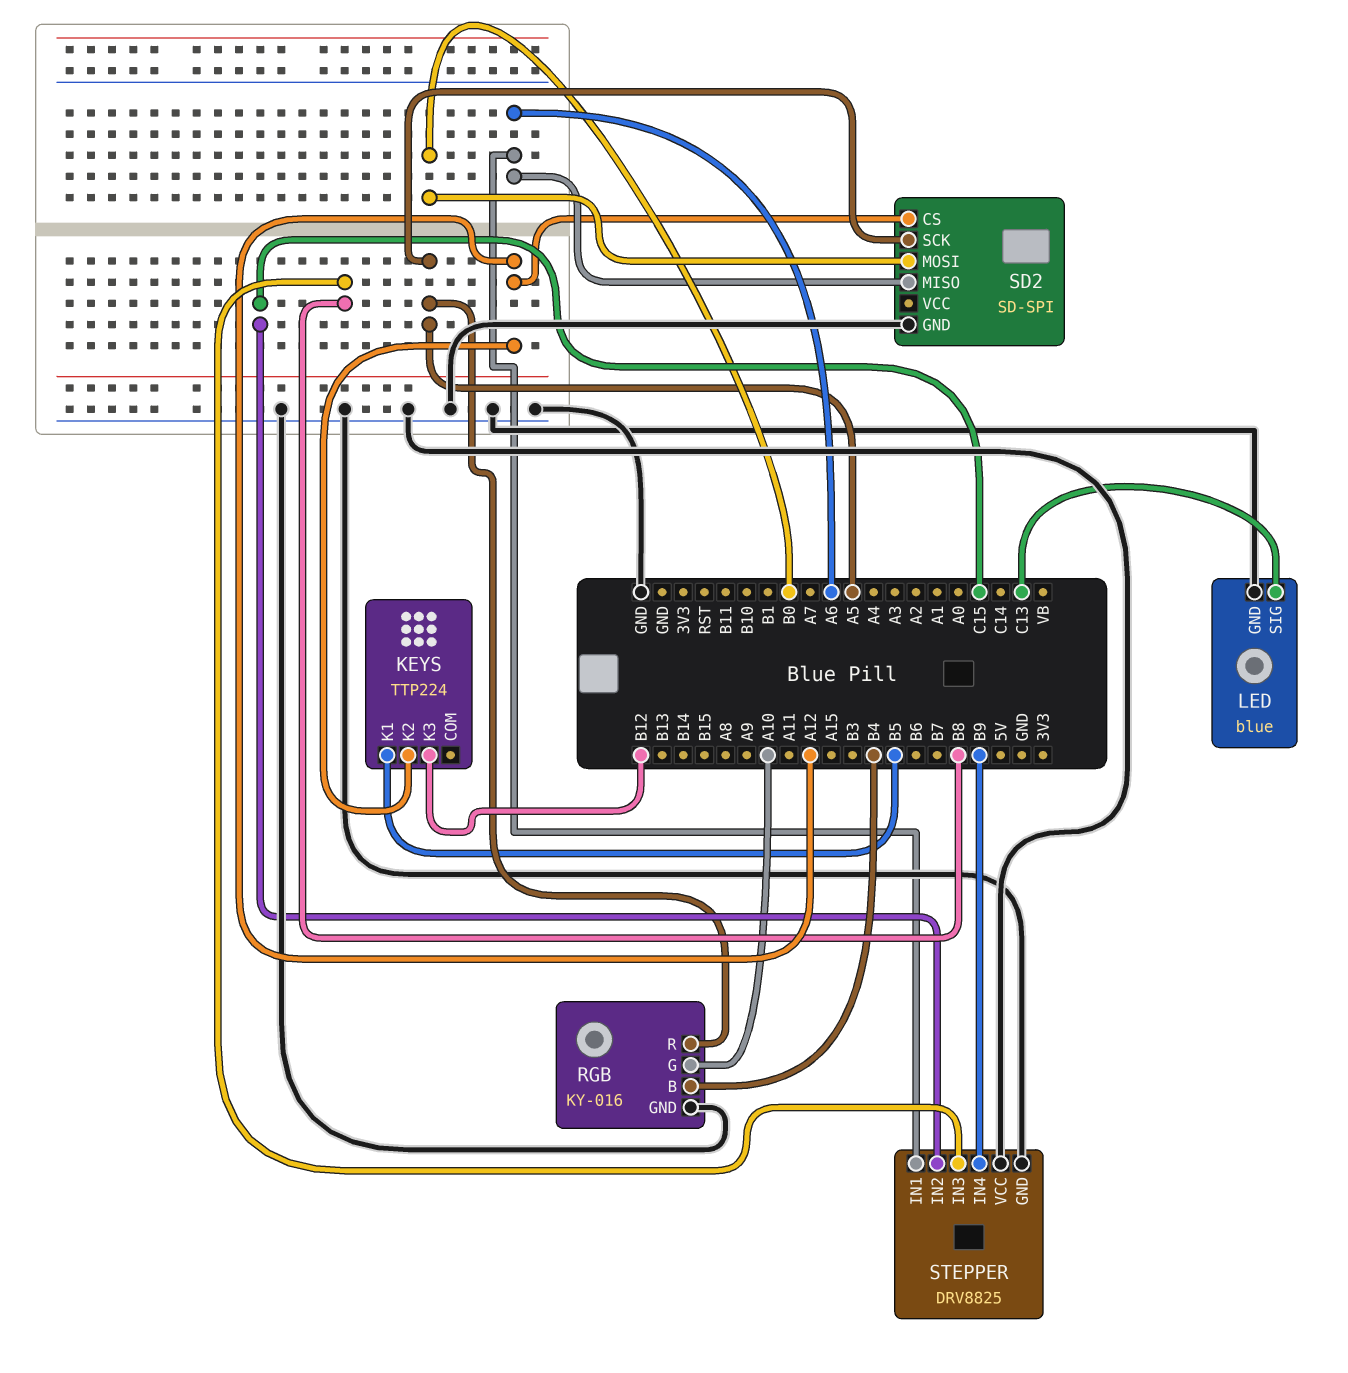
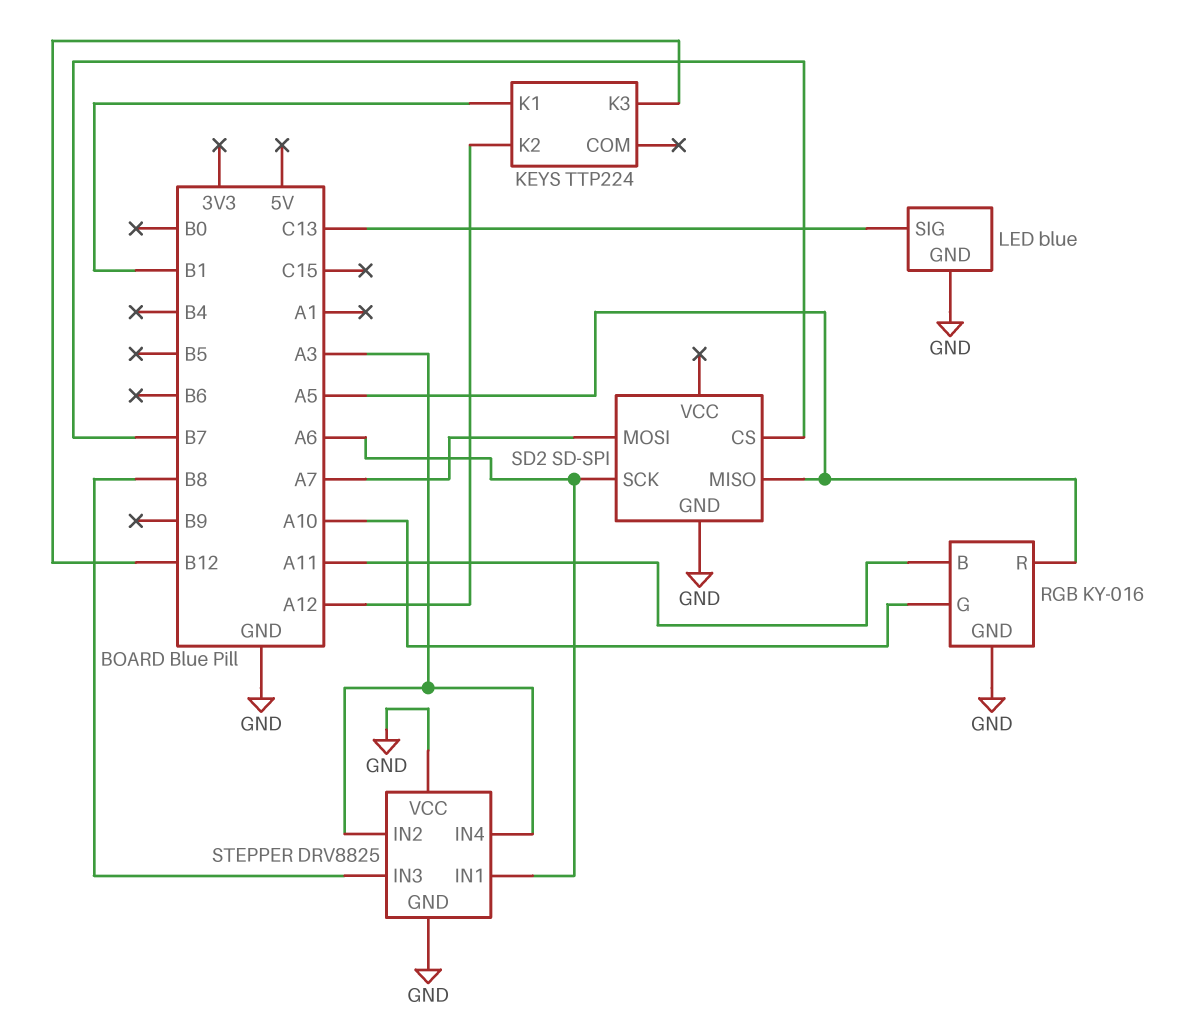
KEYS pin K1: B5 -> B1
RGB pin B: B4 -> A11
SD2 pin CS: A12 -> B7
SD2 pin MISO: A6 -> A5
SD2 pin MOSI: B0 -> A7
SD2 pin SCK: A5 -> A6
STEPPER pin IN2: C15 -> A3
STEPPER pin IN4: B9 -> A3

